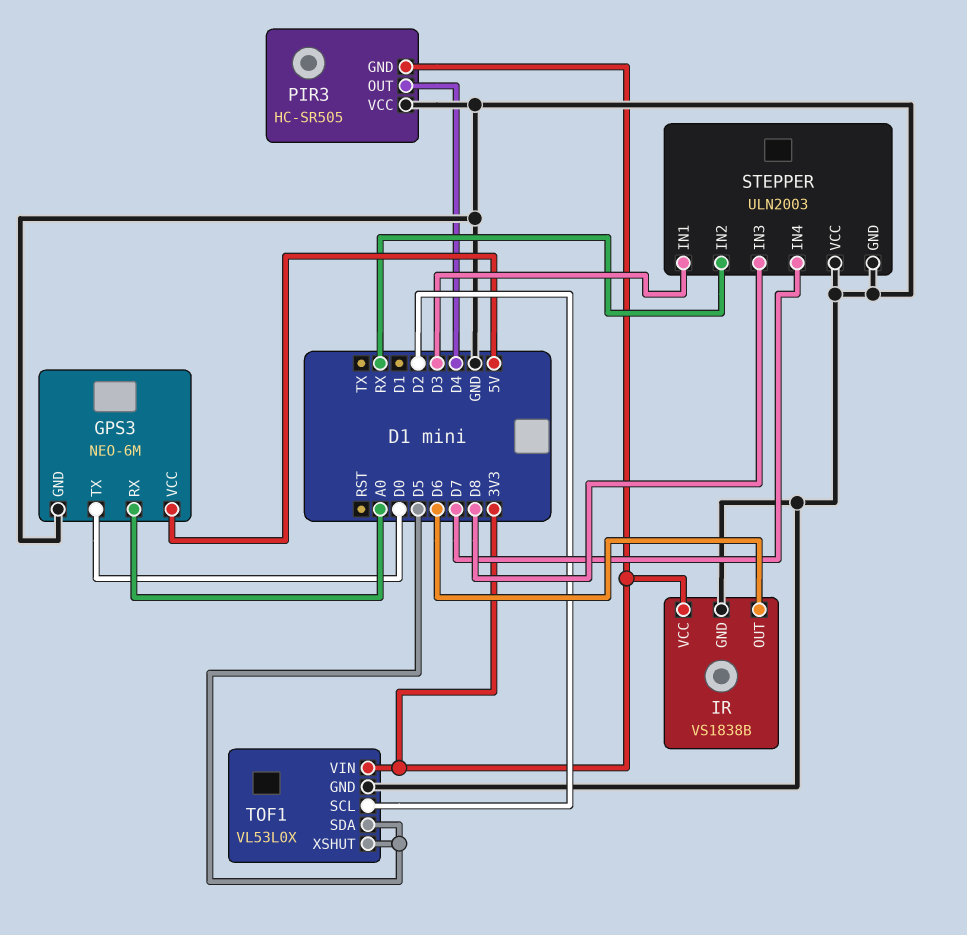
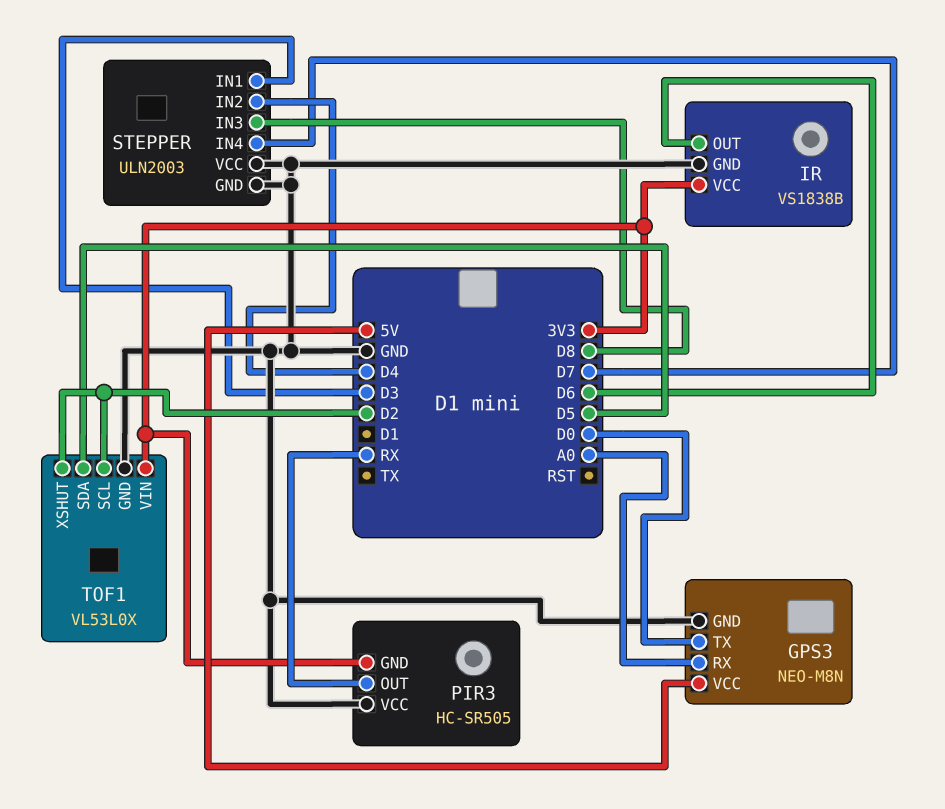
GPS3: NEO-6M -> NEO-M8N
PIR3 pin OUT: D4 -> RX
STEPPER pin IN2: RX -> D4
TOF1 pin XSHUT: D5 -> D2

